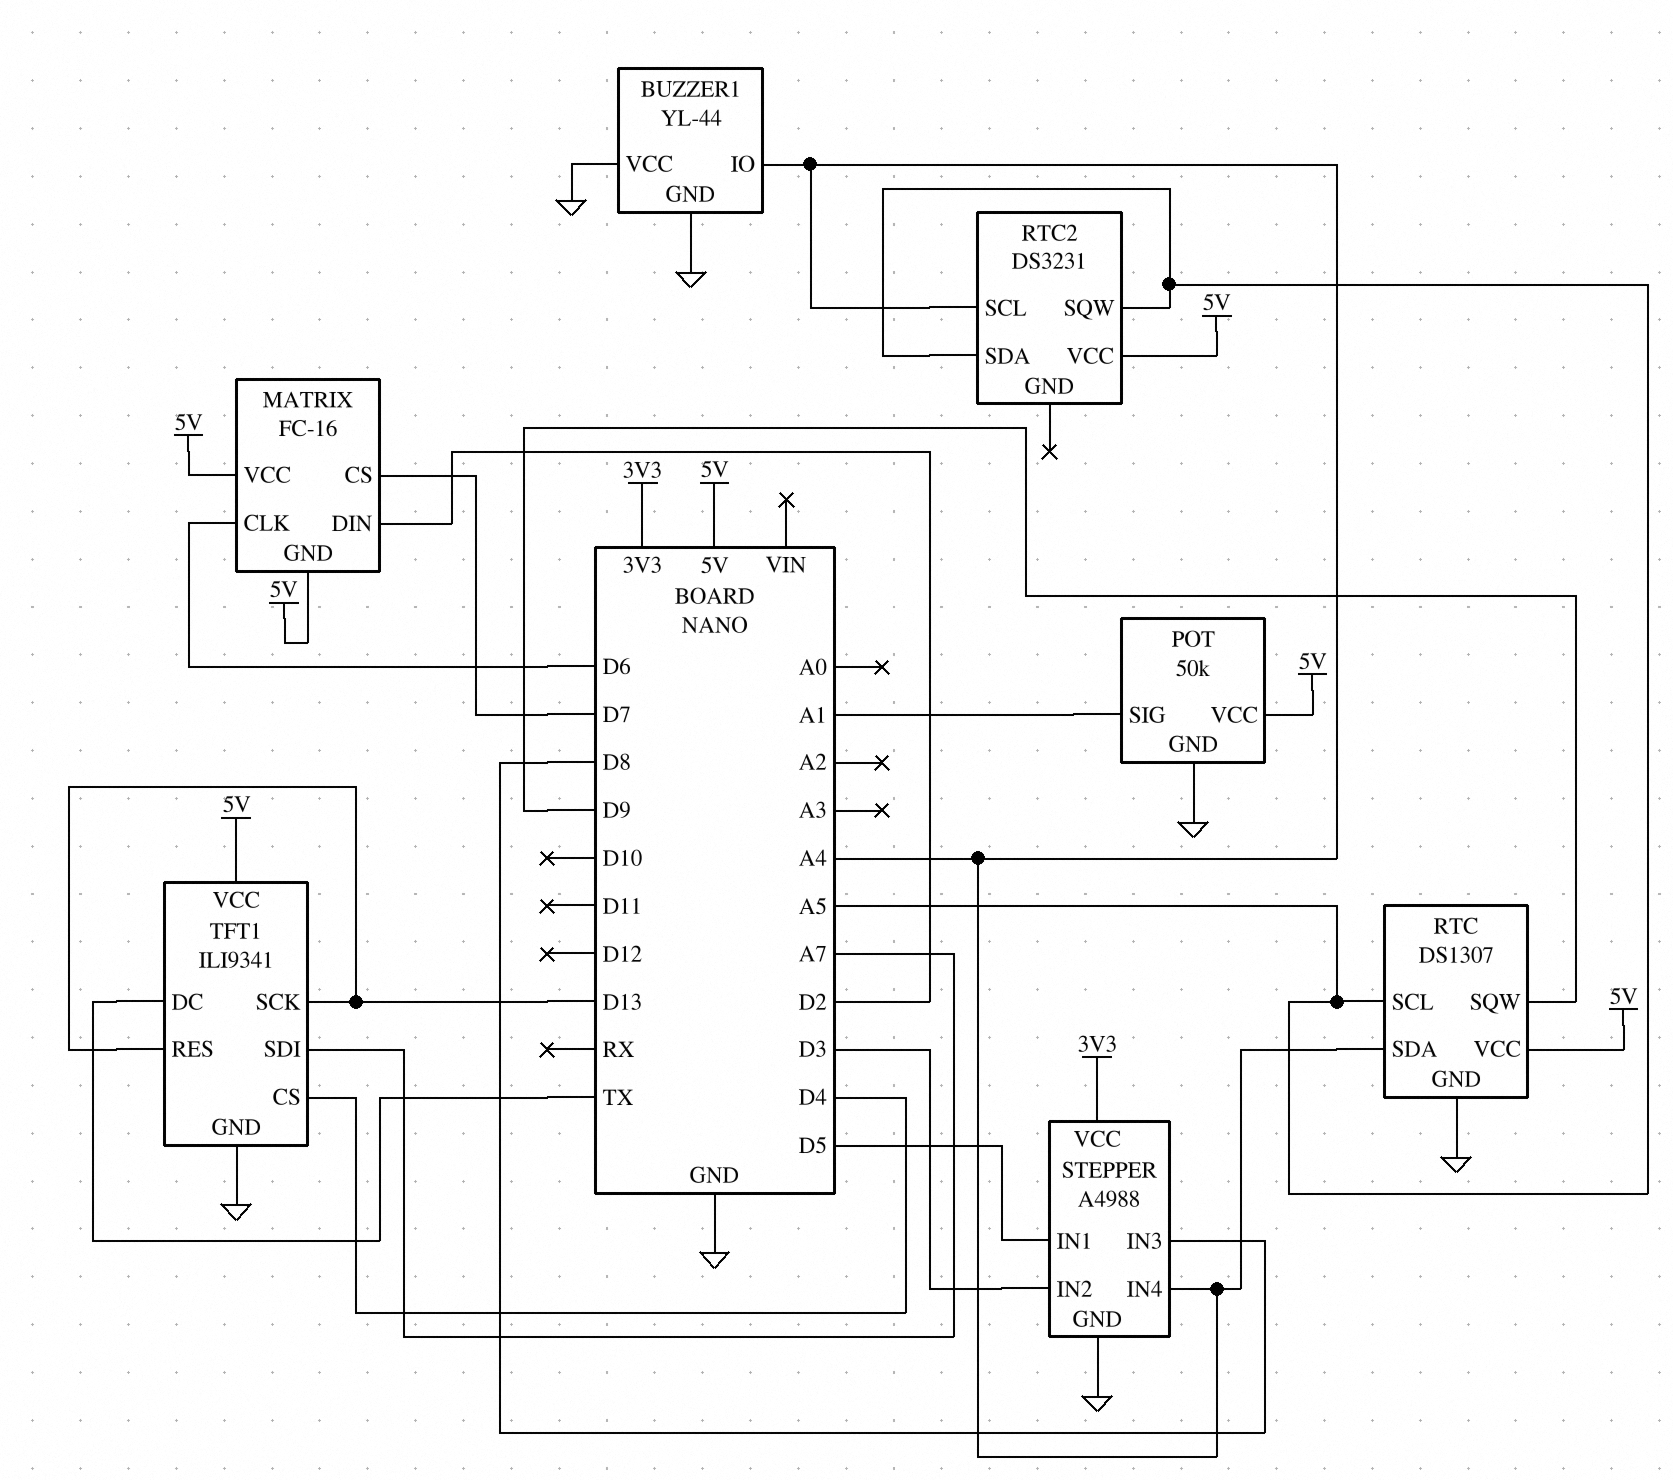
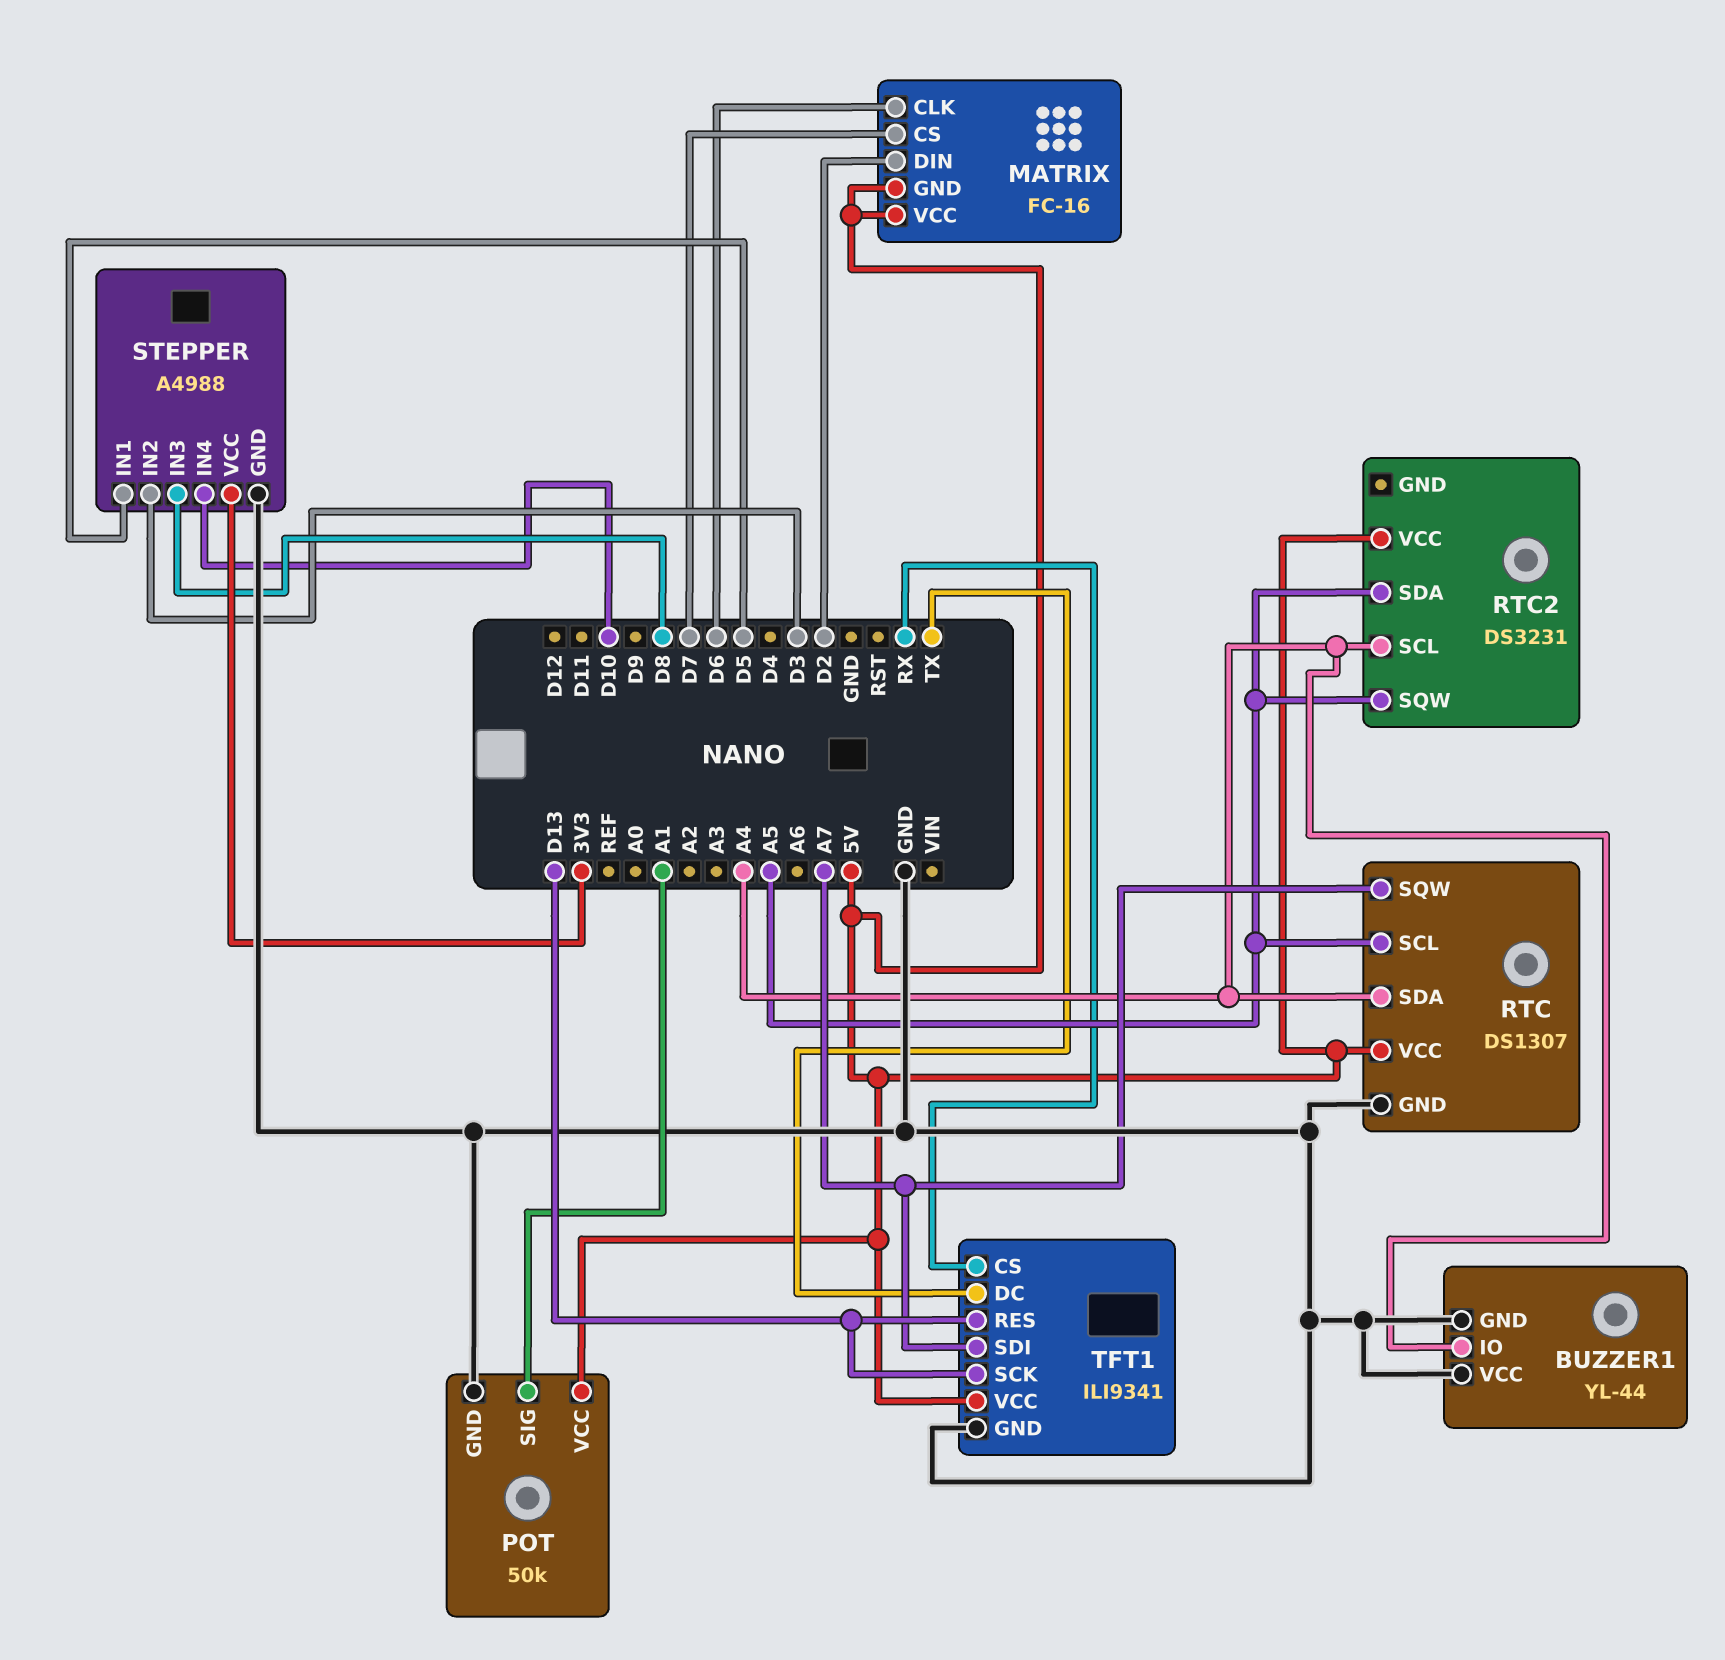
RTC pin SQW: D9 -> A7
STEPPER pin IN4: A4 -> D10
TFT1 pin CS: D4 -> RX

